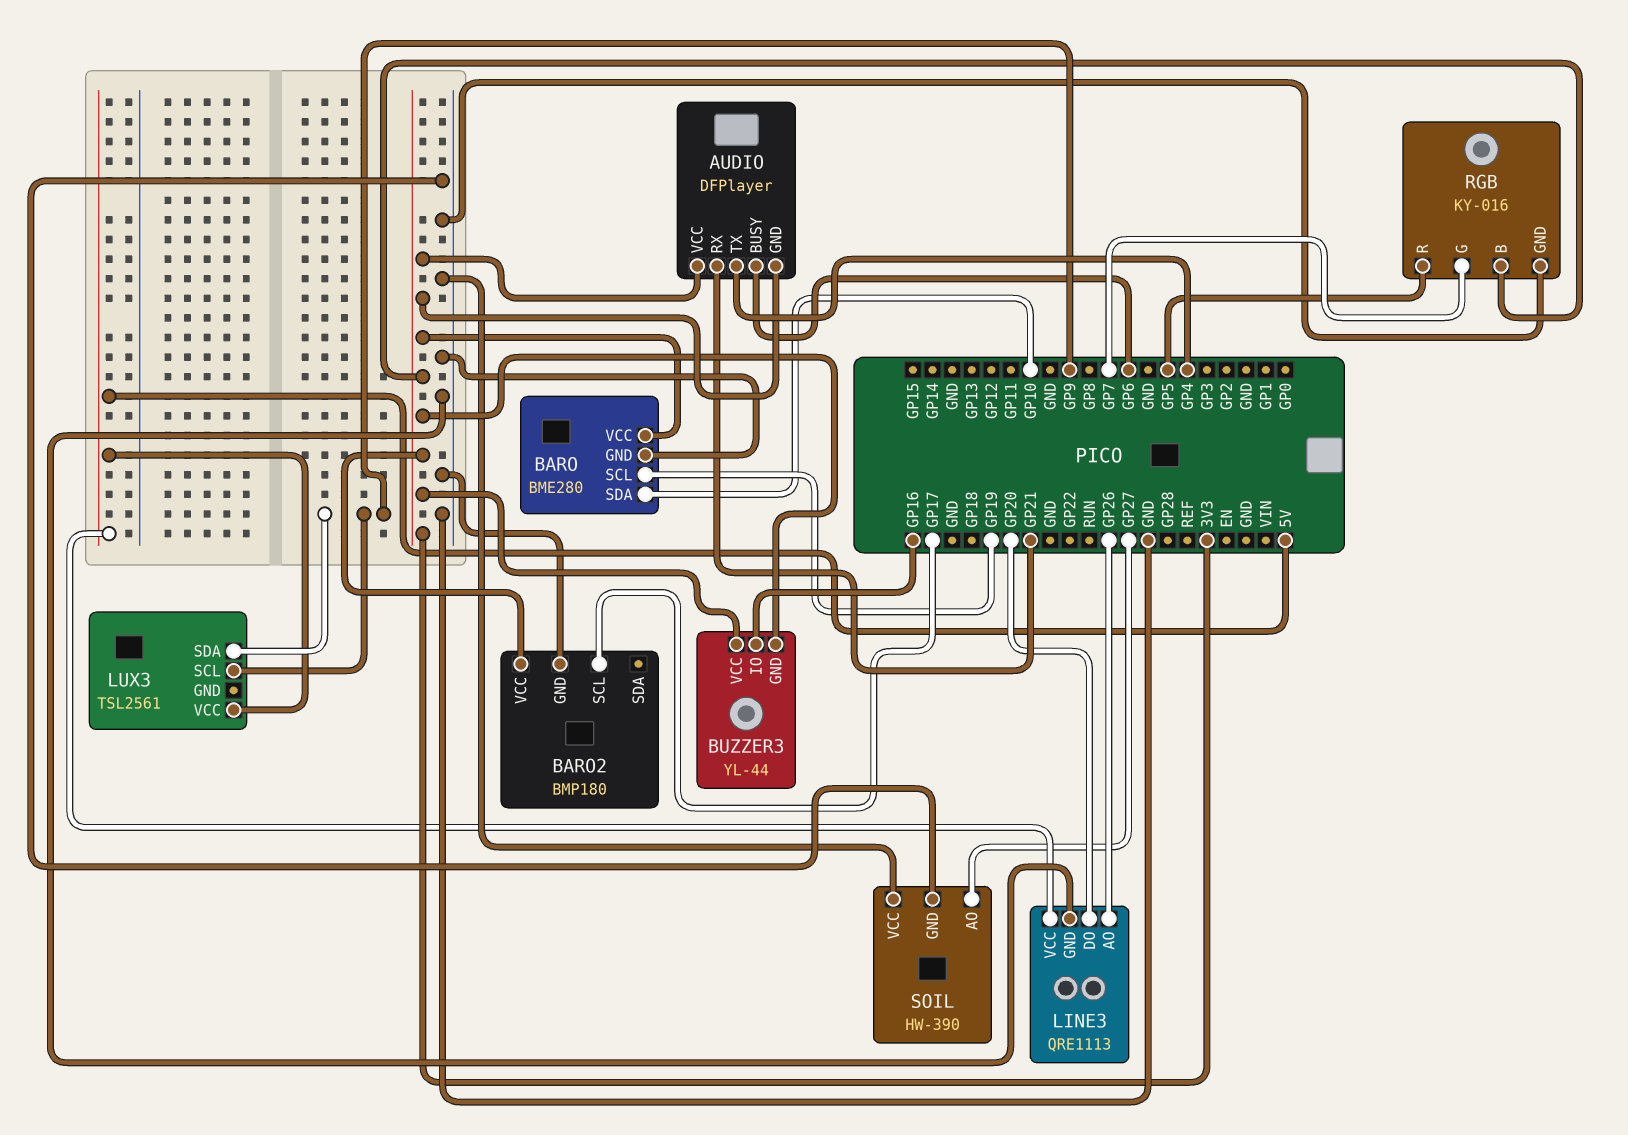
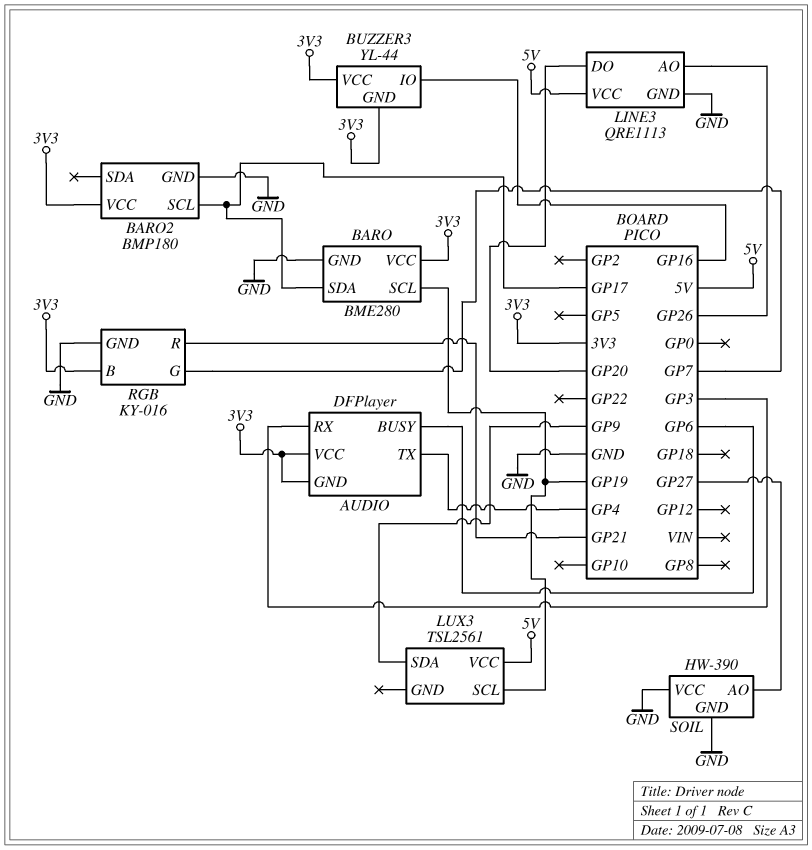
AUDIO pin RX: GP21 -> GP3
BARO pin SDA: GP10 -> GP17
LUX3 pin SCL: GP9 -> GP19
RGB pin R: GP5 -> GP21

